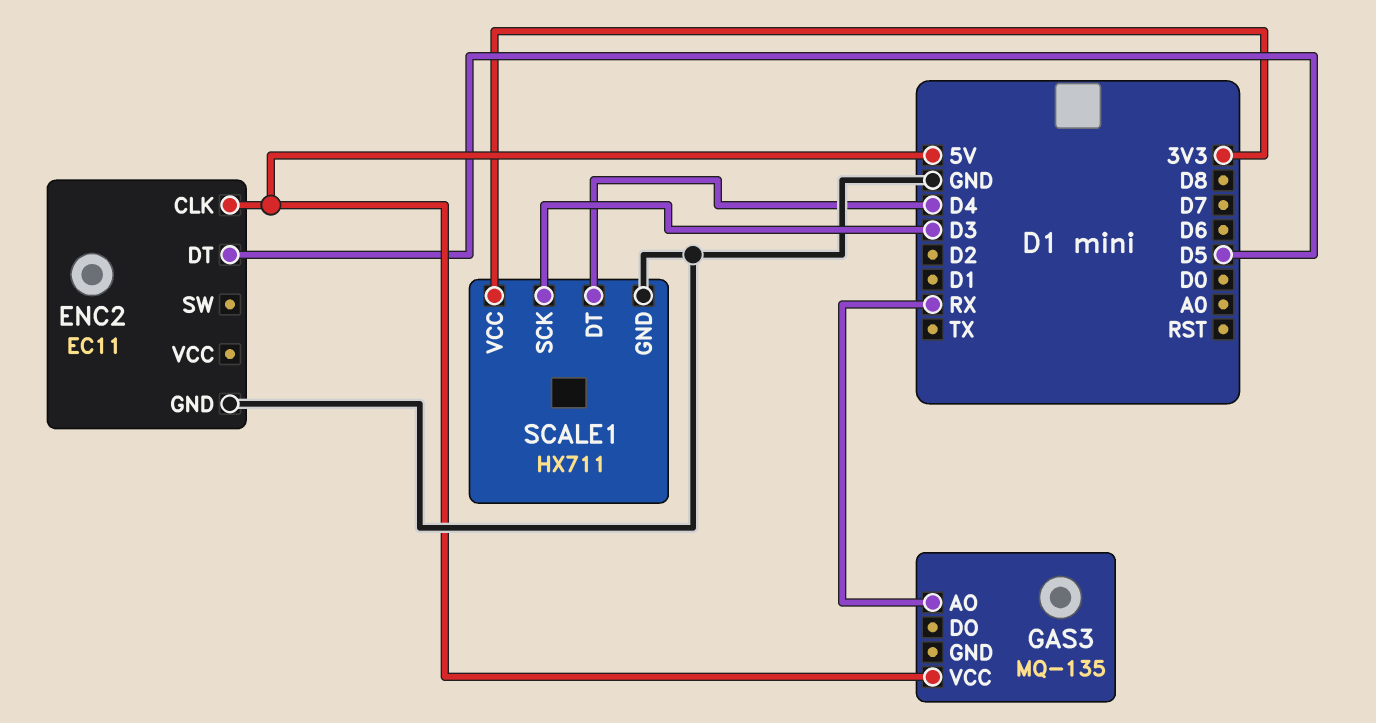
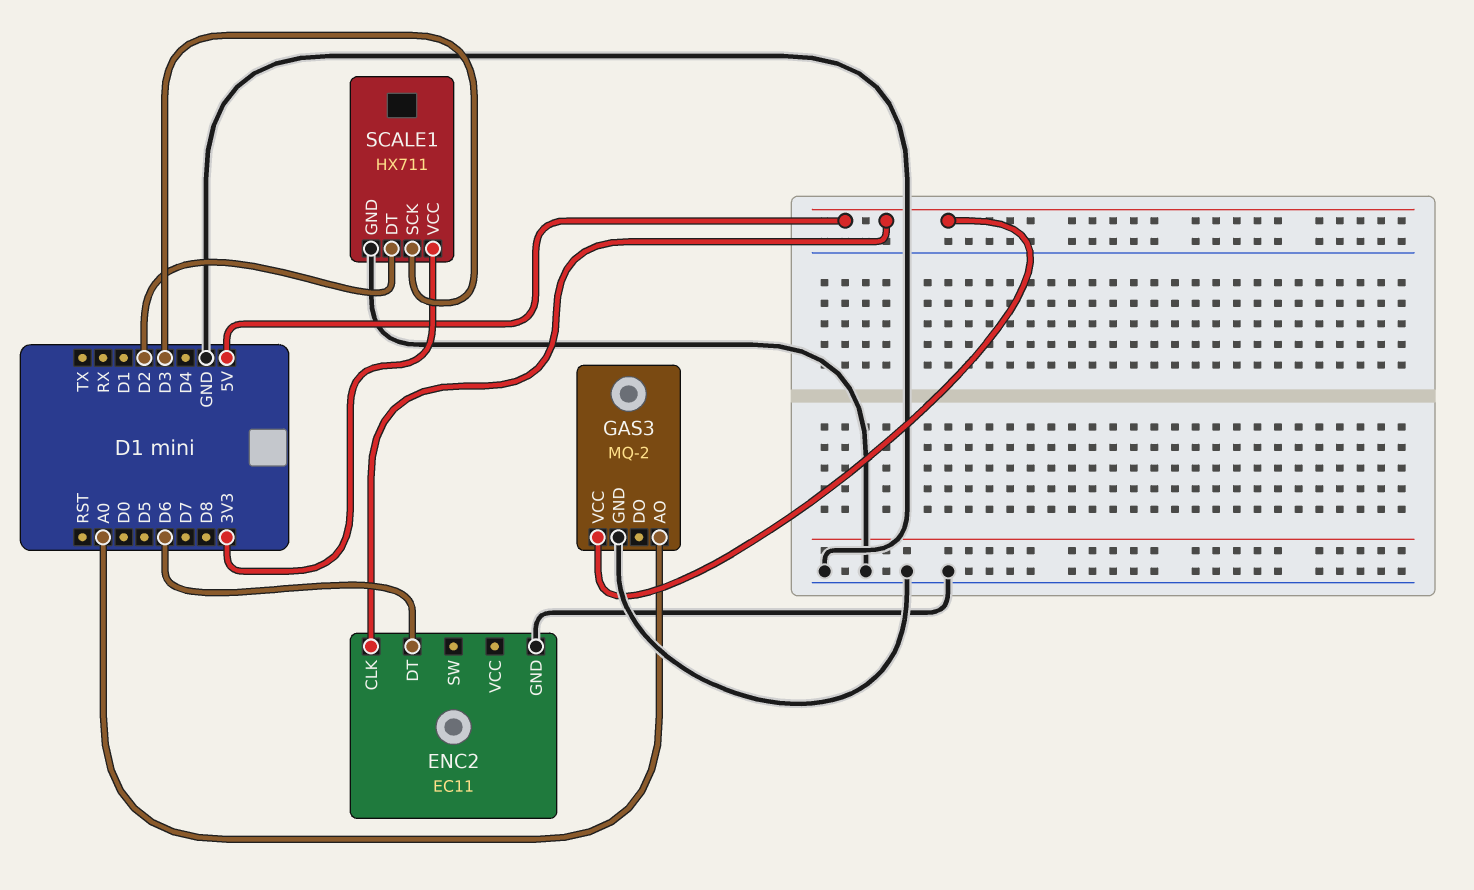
ENC2 pin DT: D5 -> D6
GAS3: MQ-135 -> MQ-2
GAS3 pin AO: RX -> A0
GAS3 pin GND: none -> GND
SCALE1 pin DT: D4 -> D2

